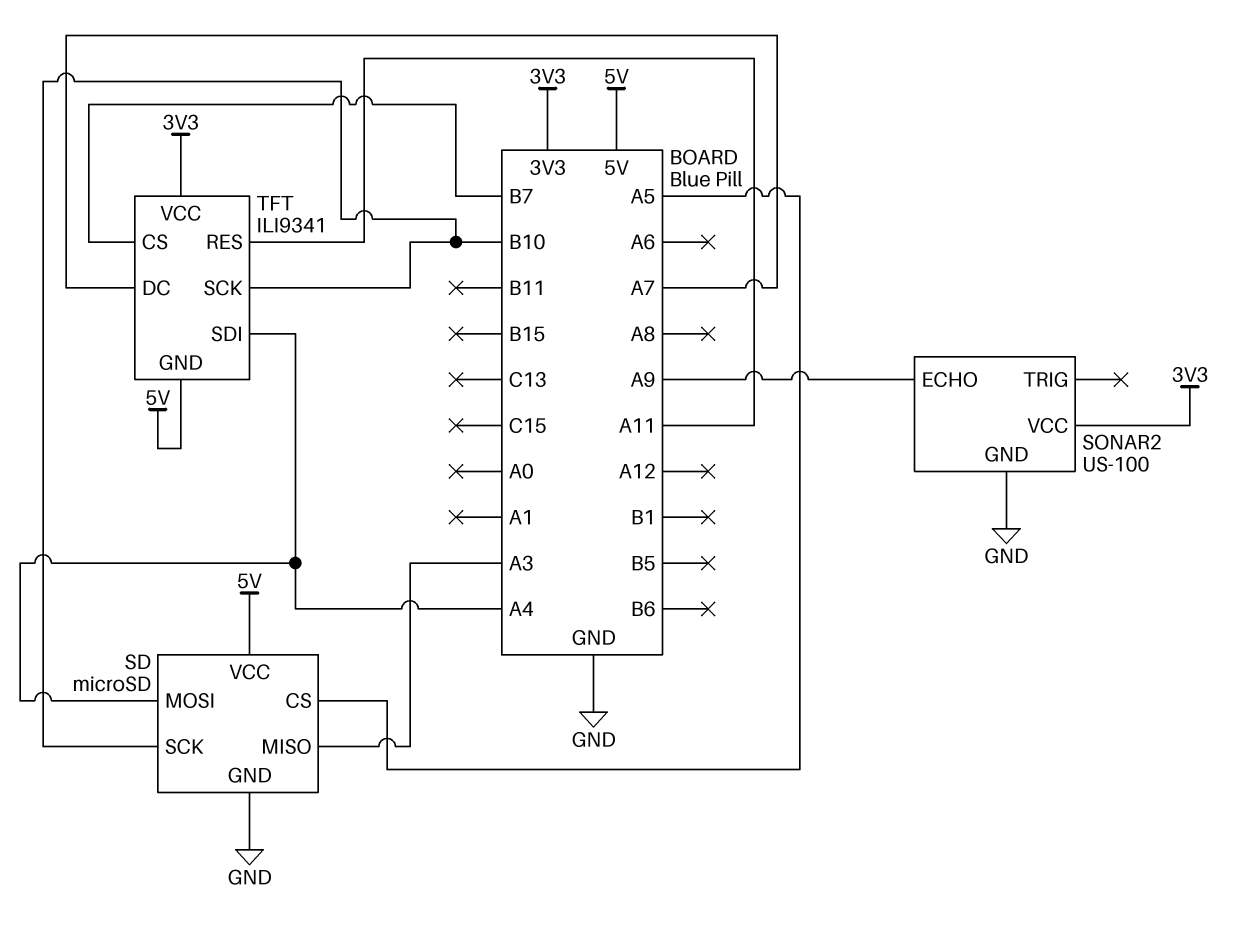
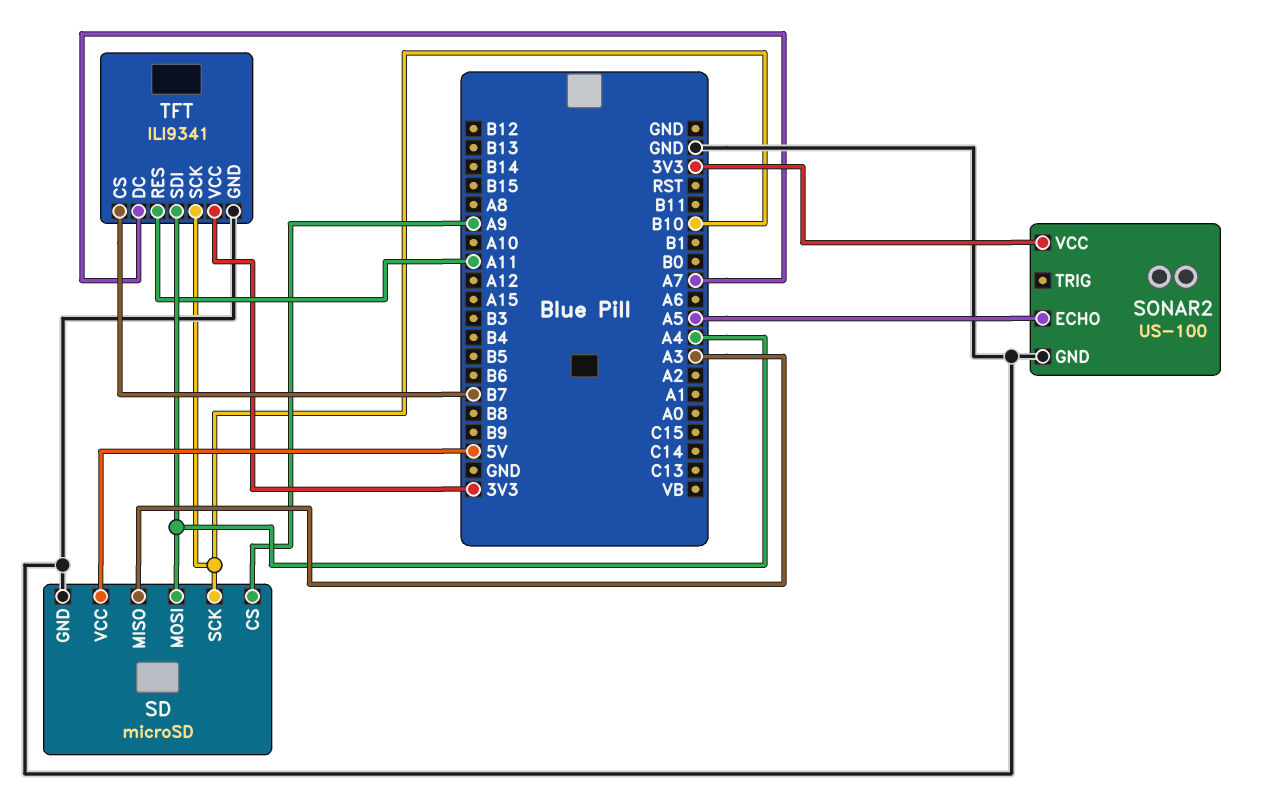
SD pin CS: A5 -> A9
SONAR2 pin ECHO: A9 -> A5
TFT pin GND: 5V -> GND

